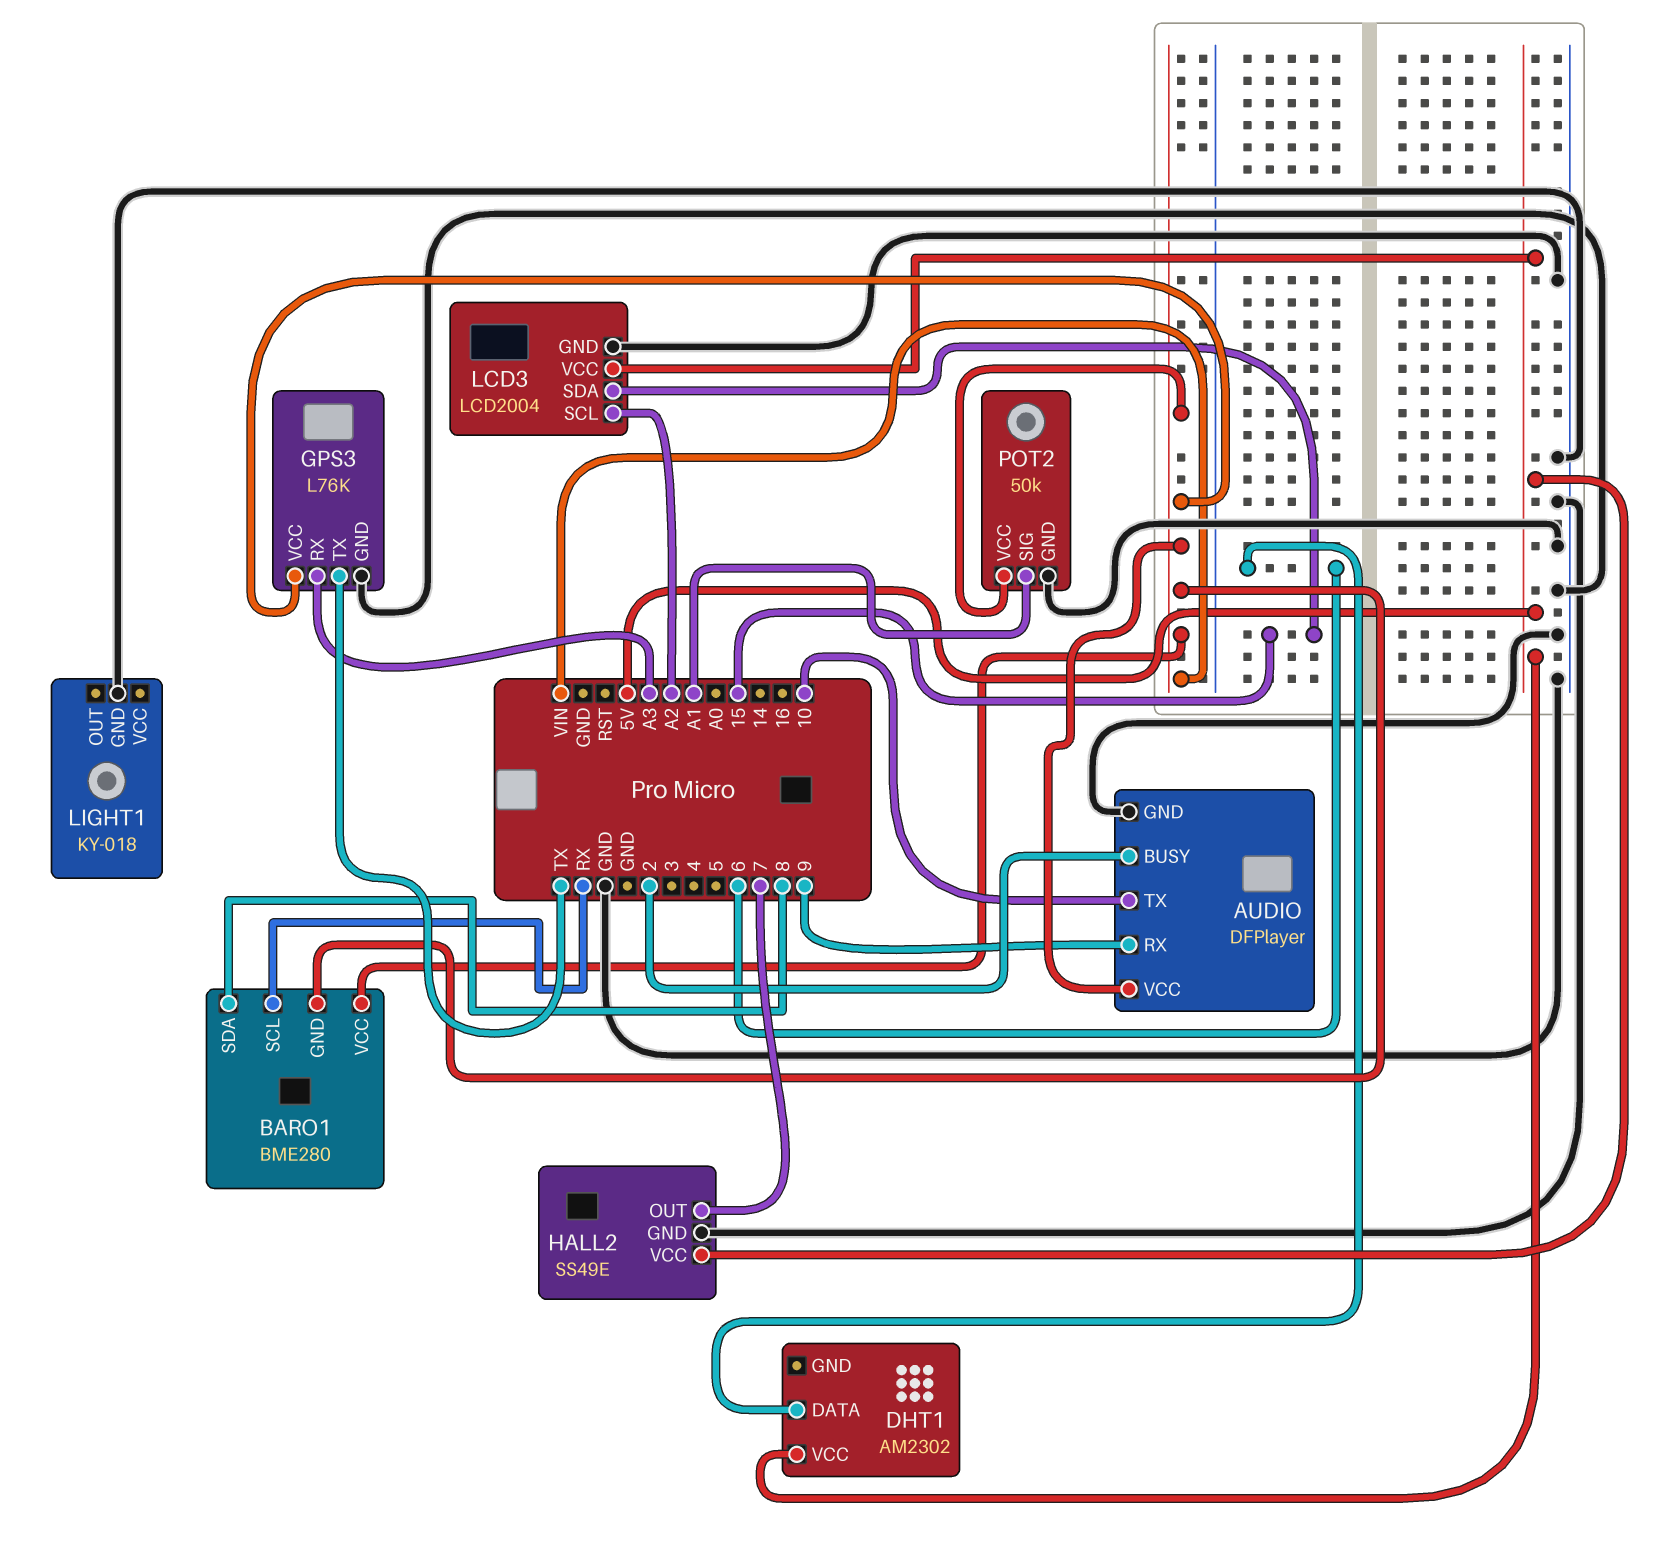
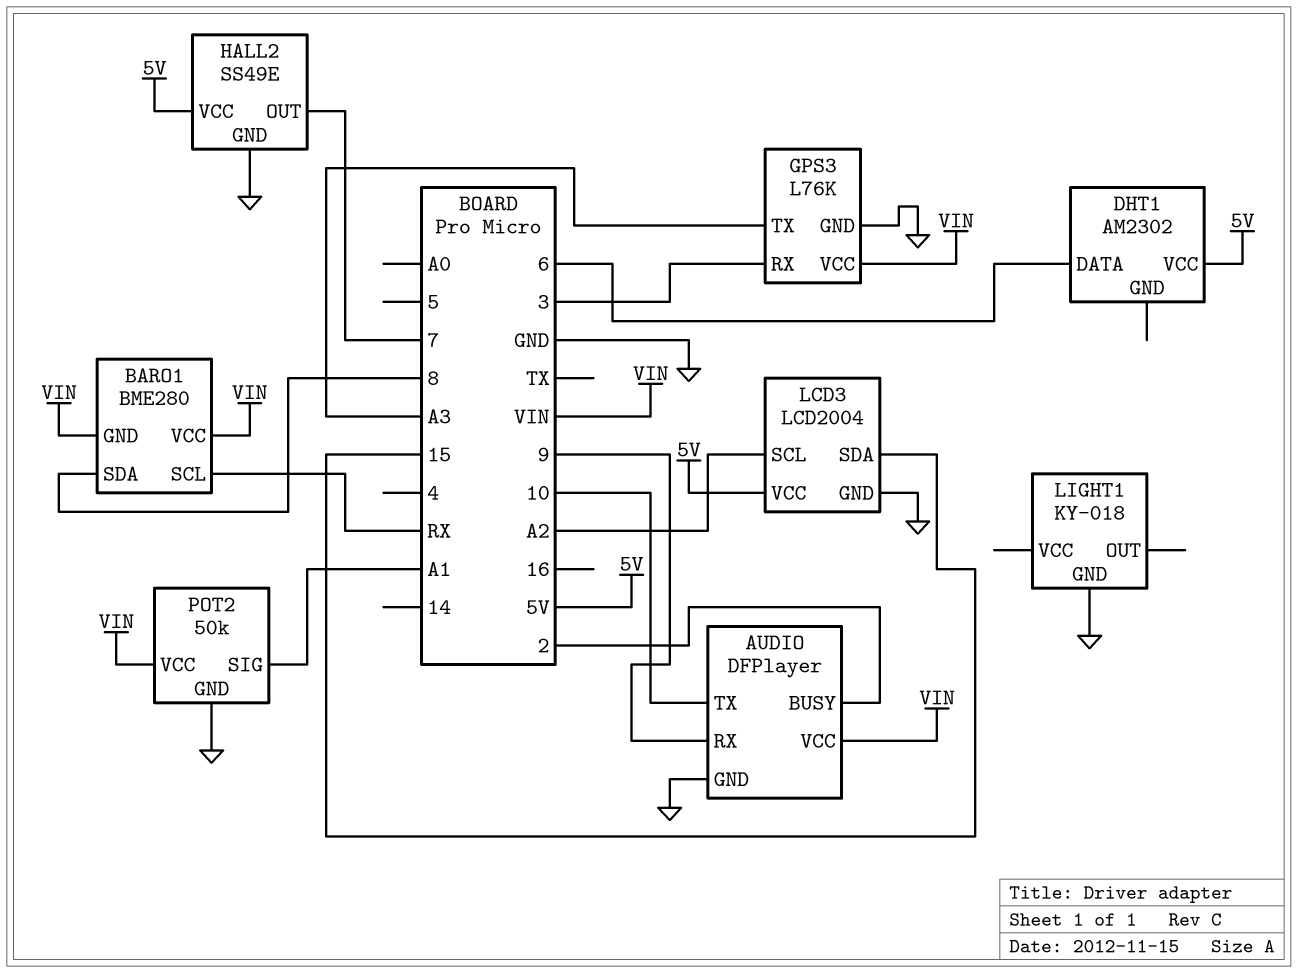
GPS3 pin RX: A3 -> 3
GPS3 pin TX: TX -> A3

